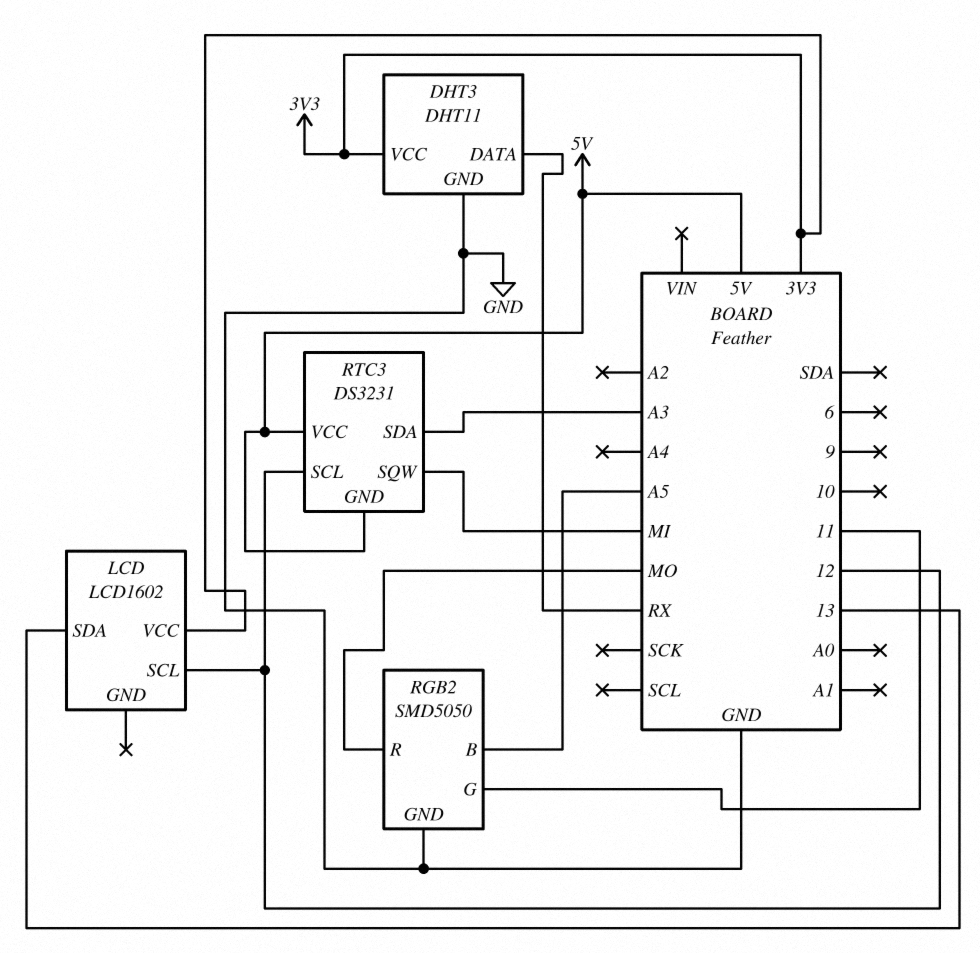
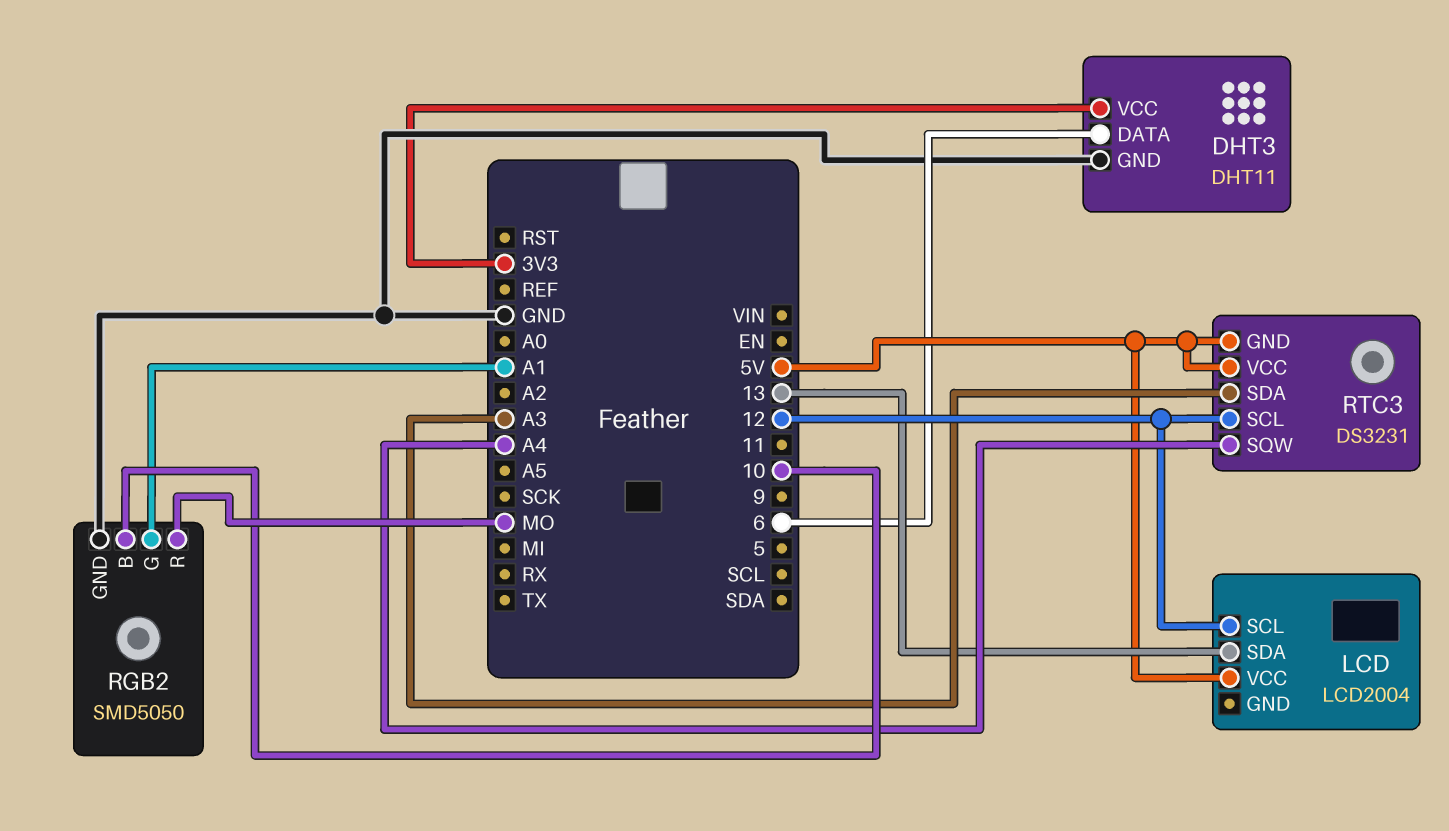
DHT3 pin DATA: RX -> 6
LCD: LCD1602 -> LCD2004
LCD pin VCC: 3V3 -> 5V
RGB2 pin B: A5 -> 10
RGB2 pin G: 11 -> A1
RTC3 pin SQW: MI -> A4

